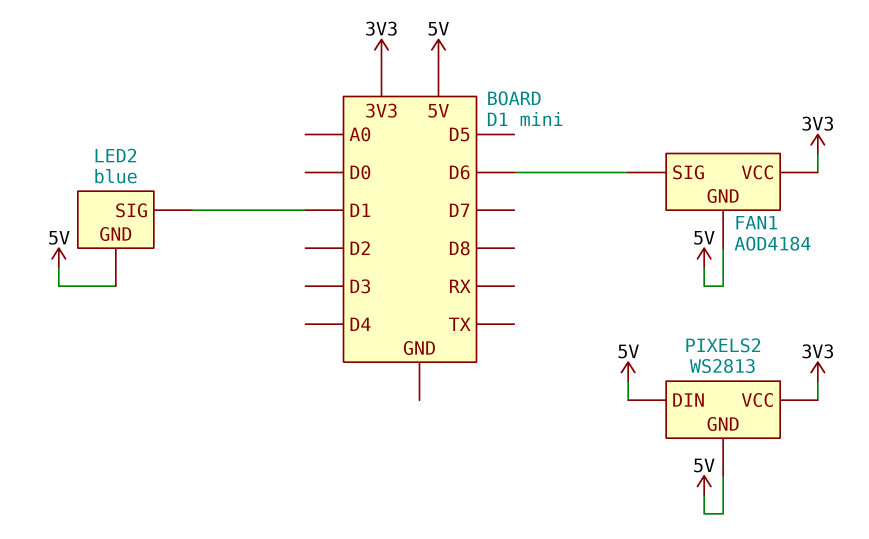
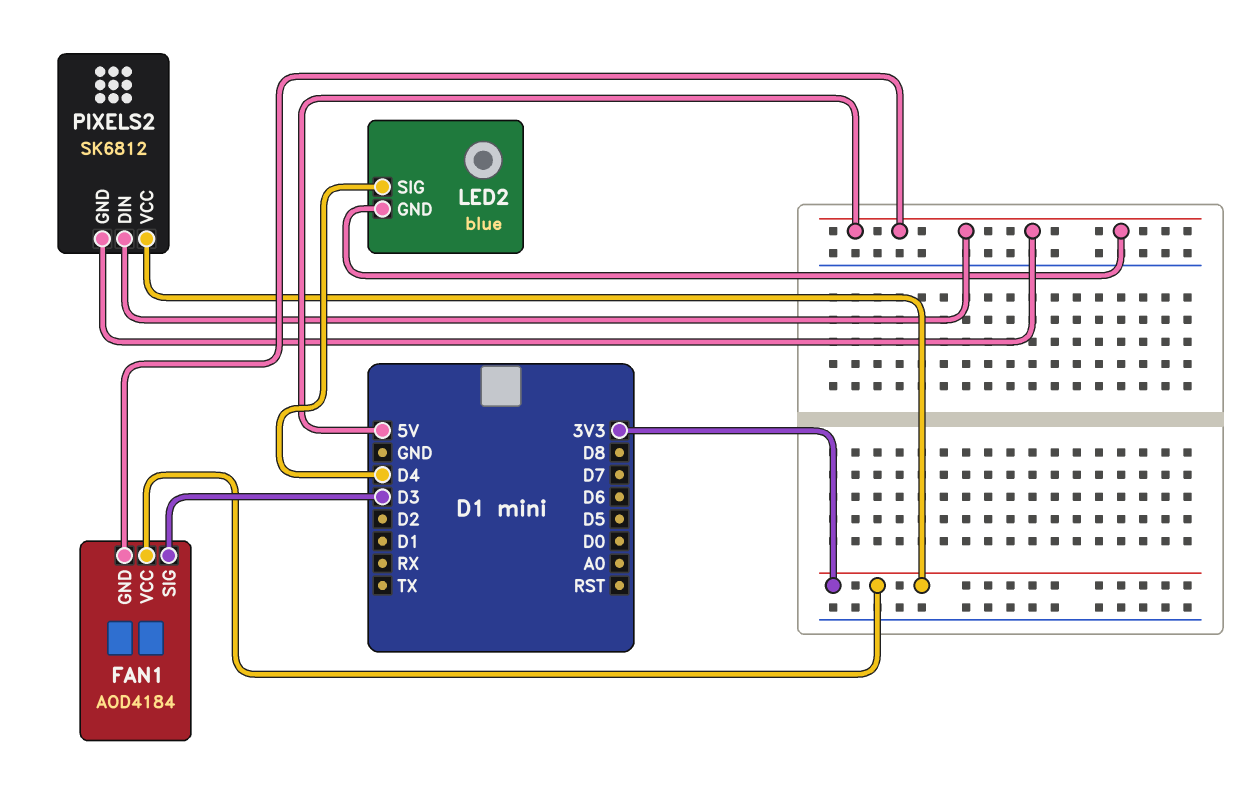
FAN1 pin SIG: D6 -> D3
LED2 pin SIG: D1 -> D4
PIXELS2: WS2813 -> SK6812

